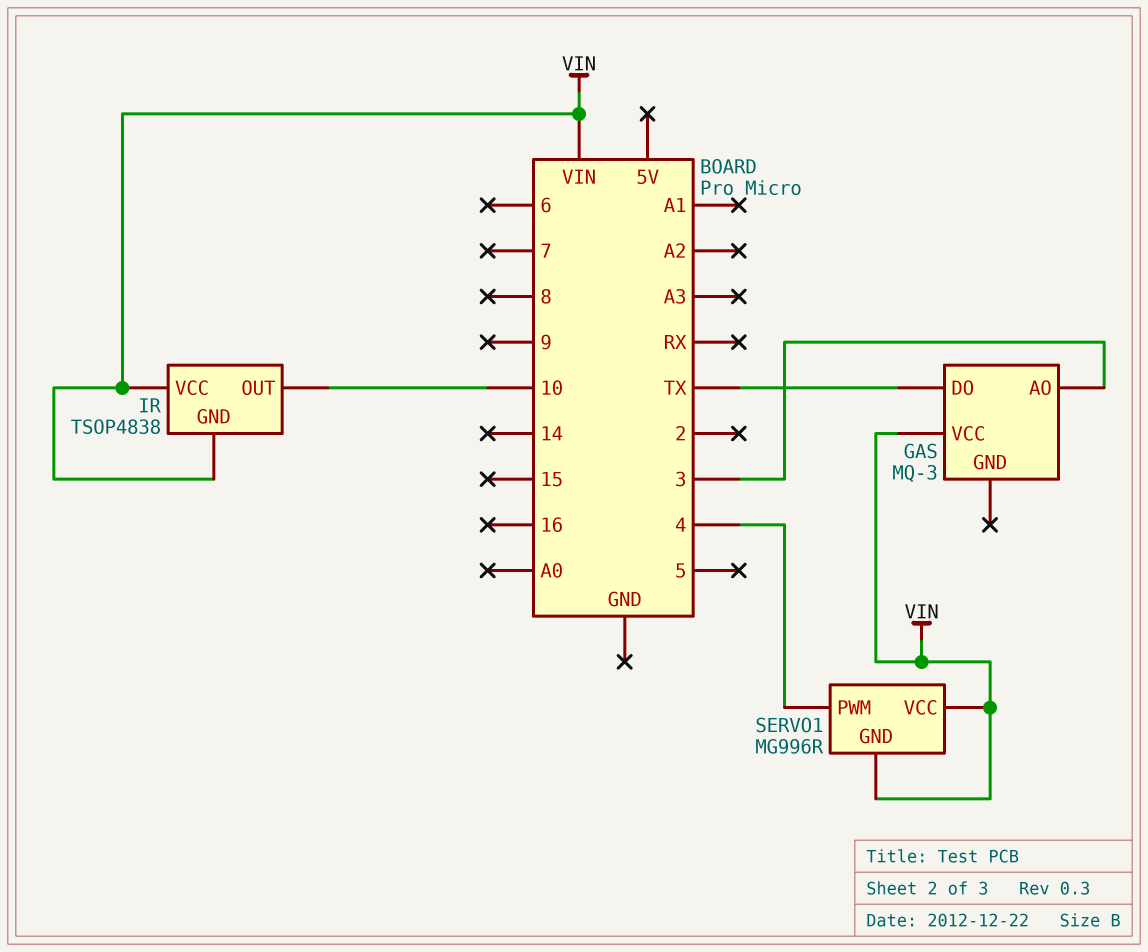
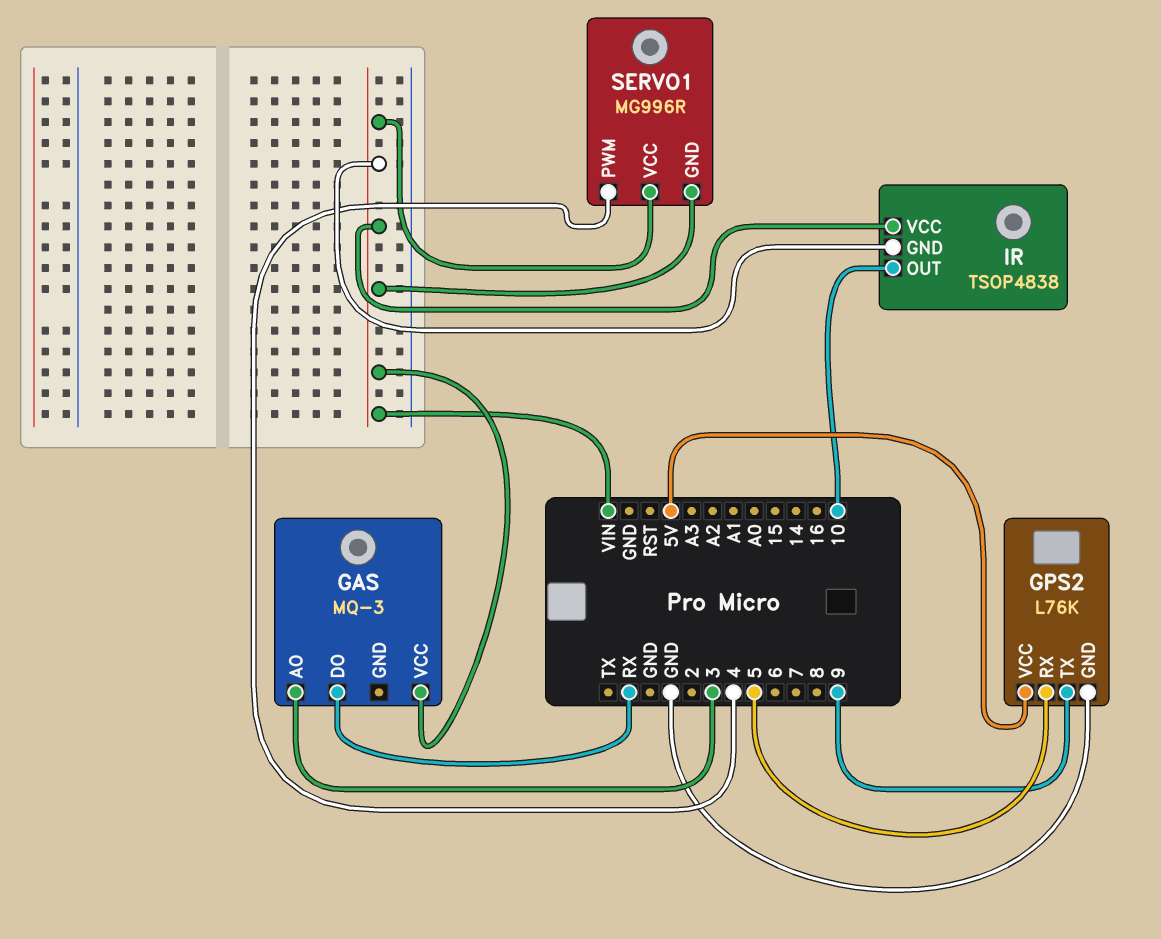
GAS pin DO: TX -> RX
GPS2: none -> L76K
GPS2 pin GND: none -> GND
GPS2 pin RX: none -> 5
GPS2 pin TX: none -> 9
GPS2 pin VCC: none -> 5V

